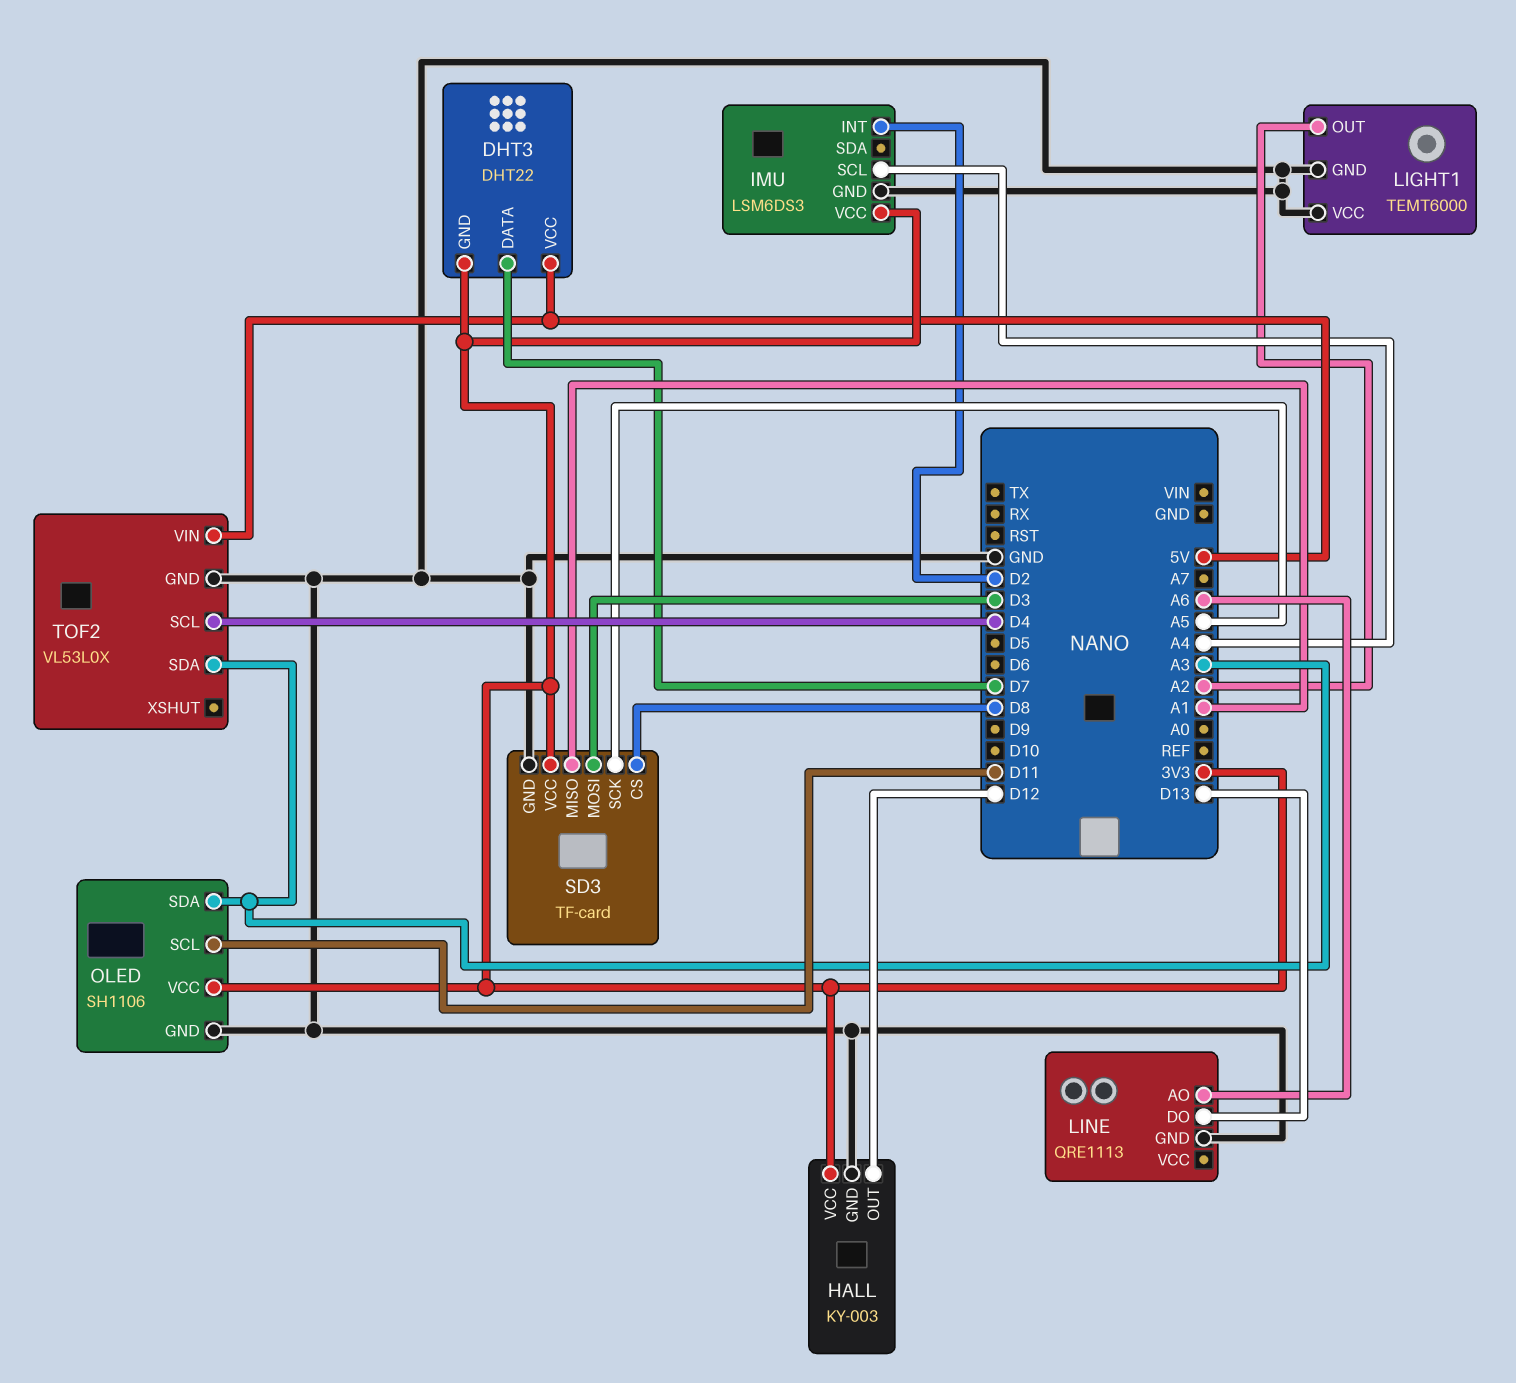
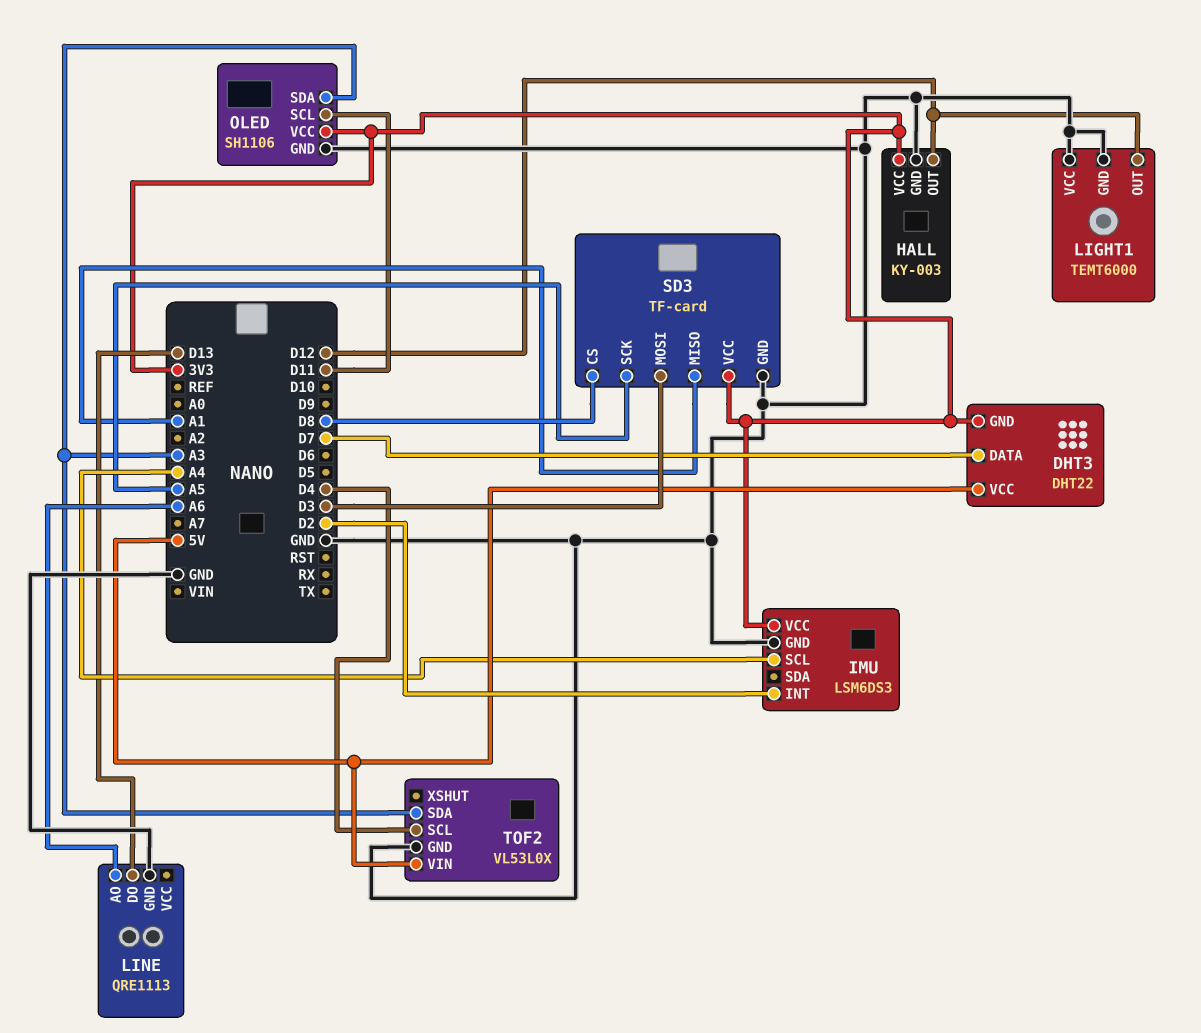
LIGHT1 pin OUT: A2 -> D12

